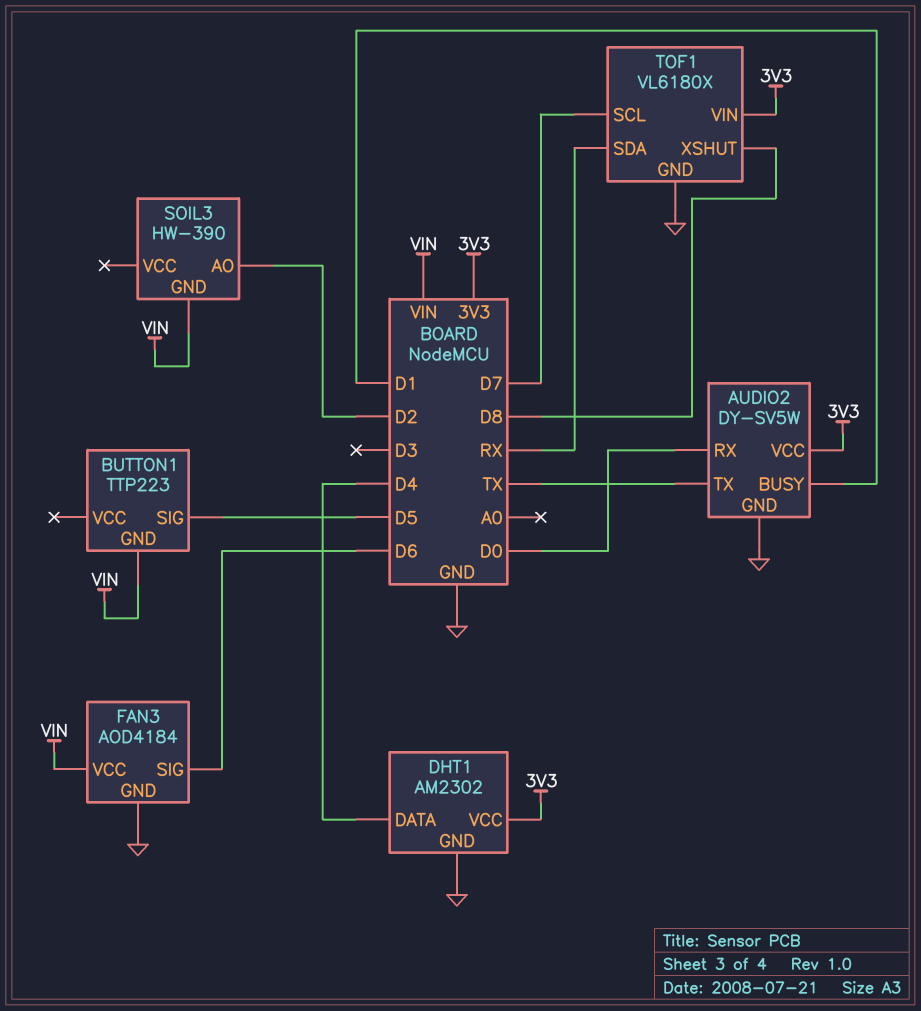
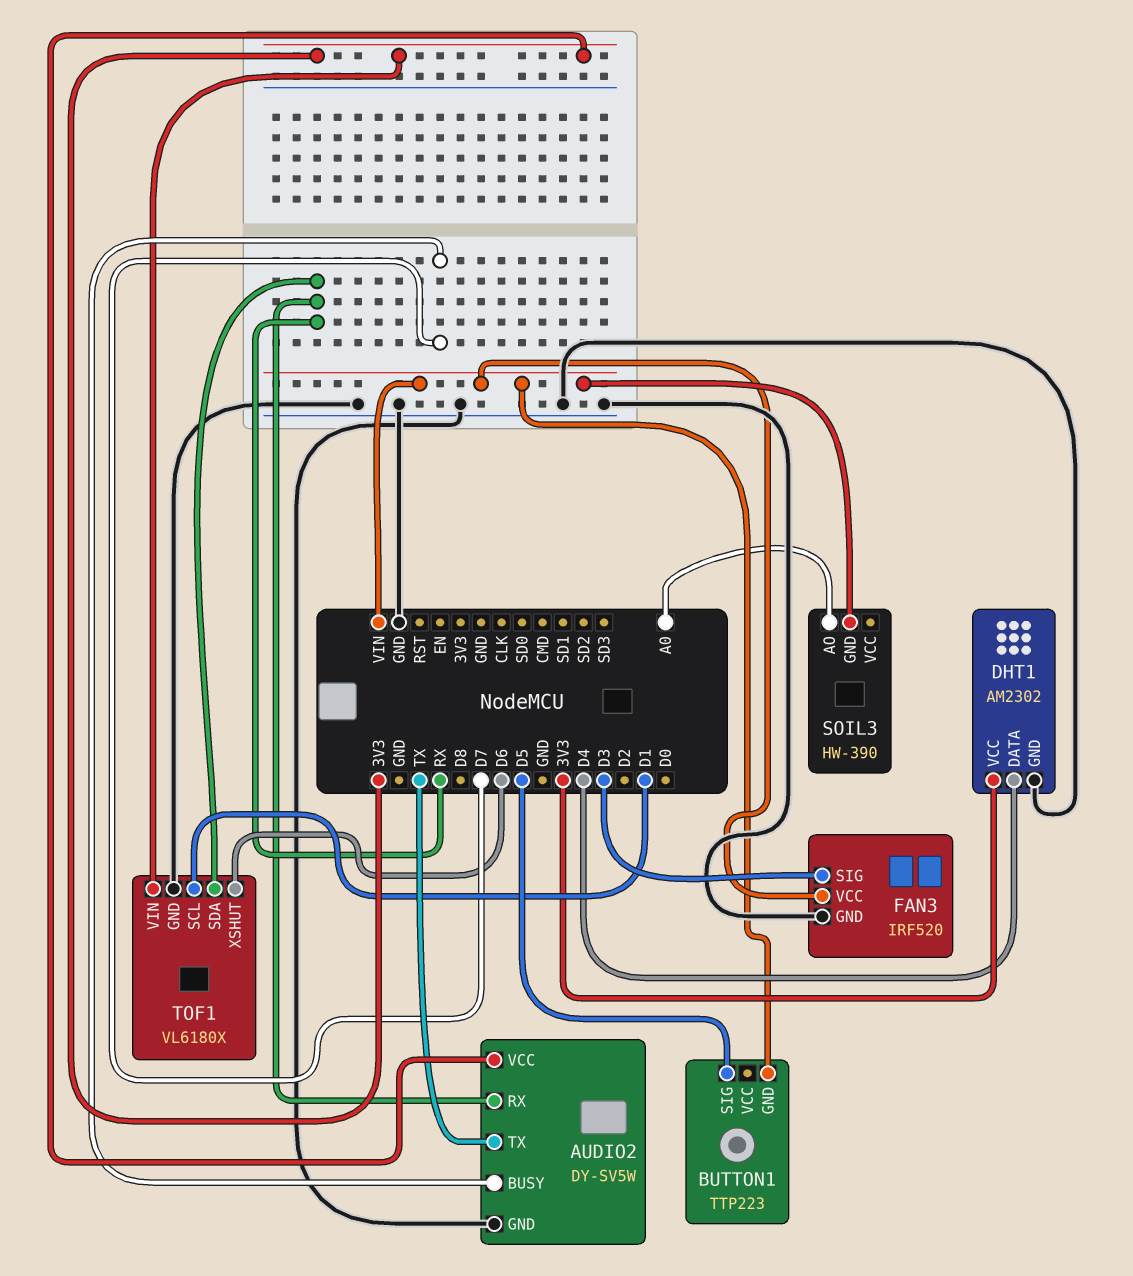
AUDIO2 pin BUSY: D1 -> D7
AUDIO2 pin RX: D0 -> RX
FAN3: AOD4184 -> IRF520
FAN3 pin SIG: D6 -> D3
SOIL3 pin AO: D2 -> A0
TOF1 pin SCL: D7 -> D1
TOF1 pin XSHUT: D8 -> D6

